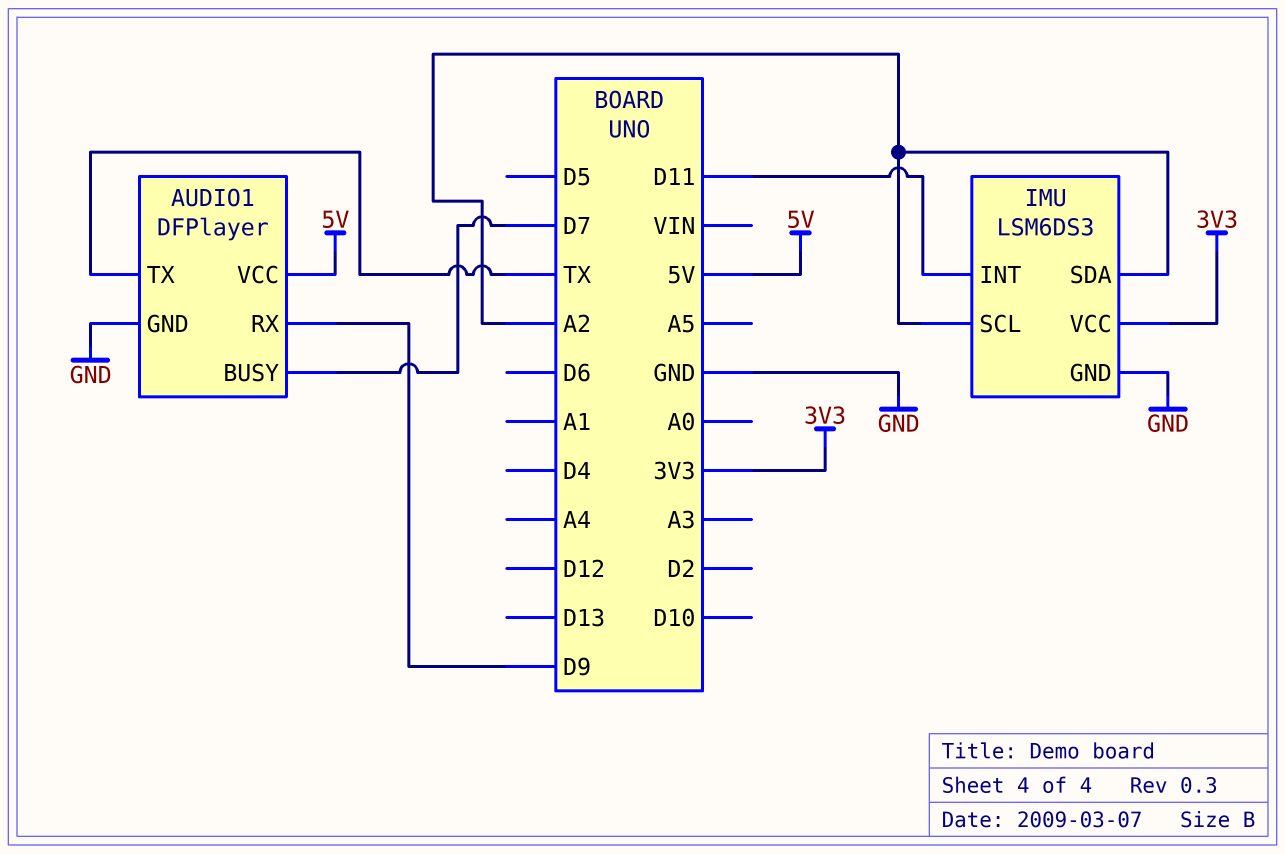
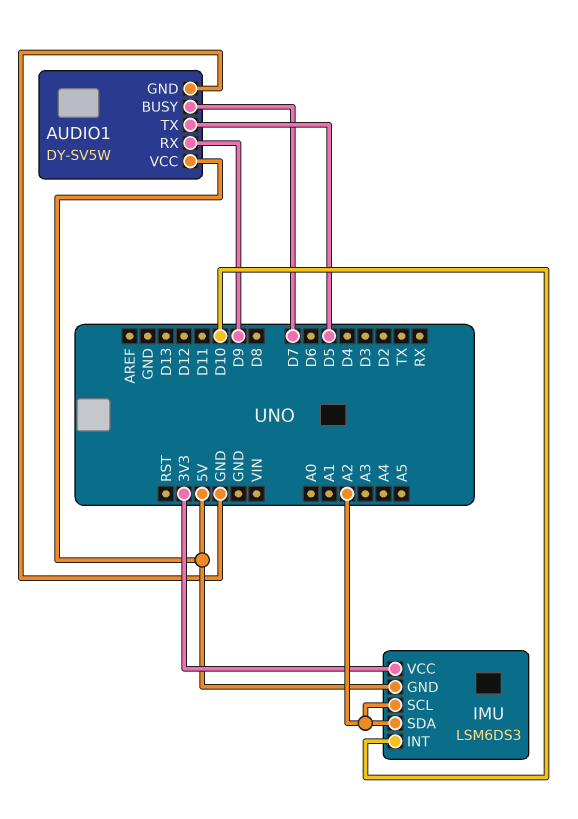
AUDIO1: DFPlayer -> DY-SV5W
AUDIO1 pin TX: TX -> D5
IMU pin GND: GND -> 5V
IMU pin INT: D11 -> D10

